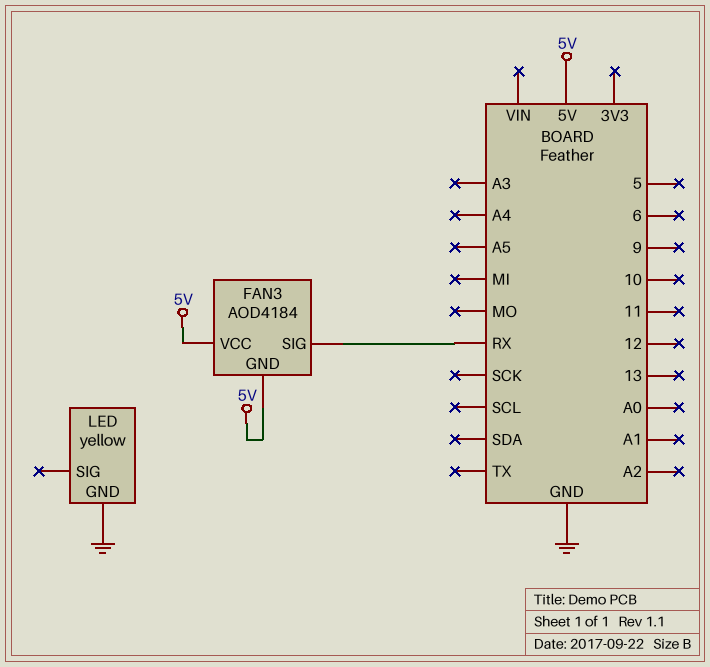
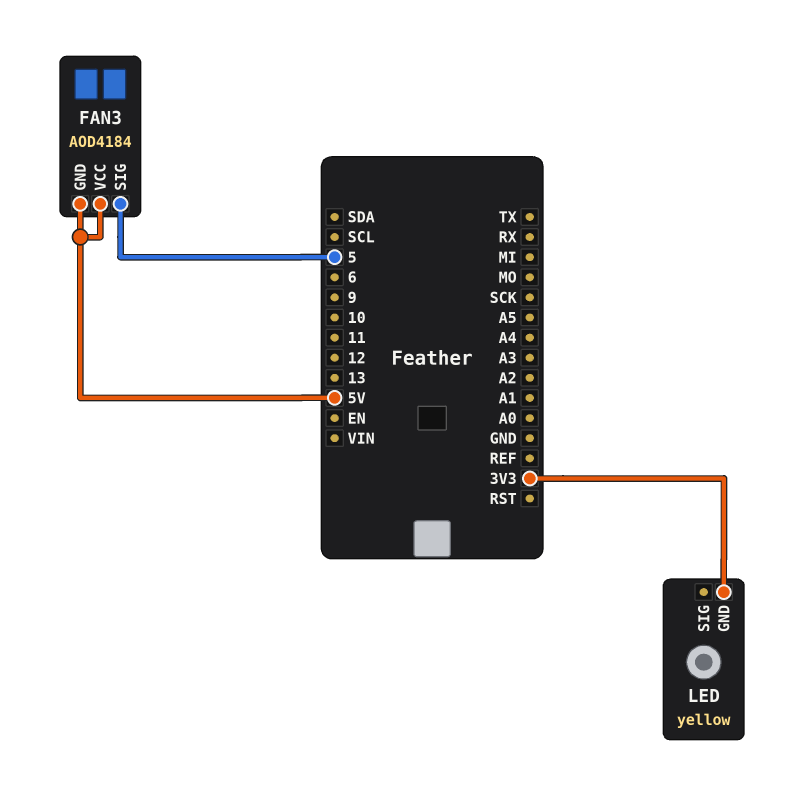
FAN3 pin SIG: RX -> 5
LED pin GND: GND -> 3V3

